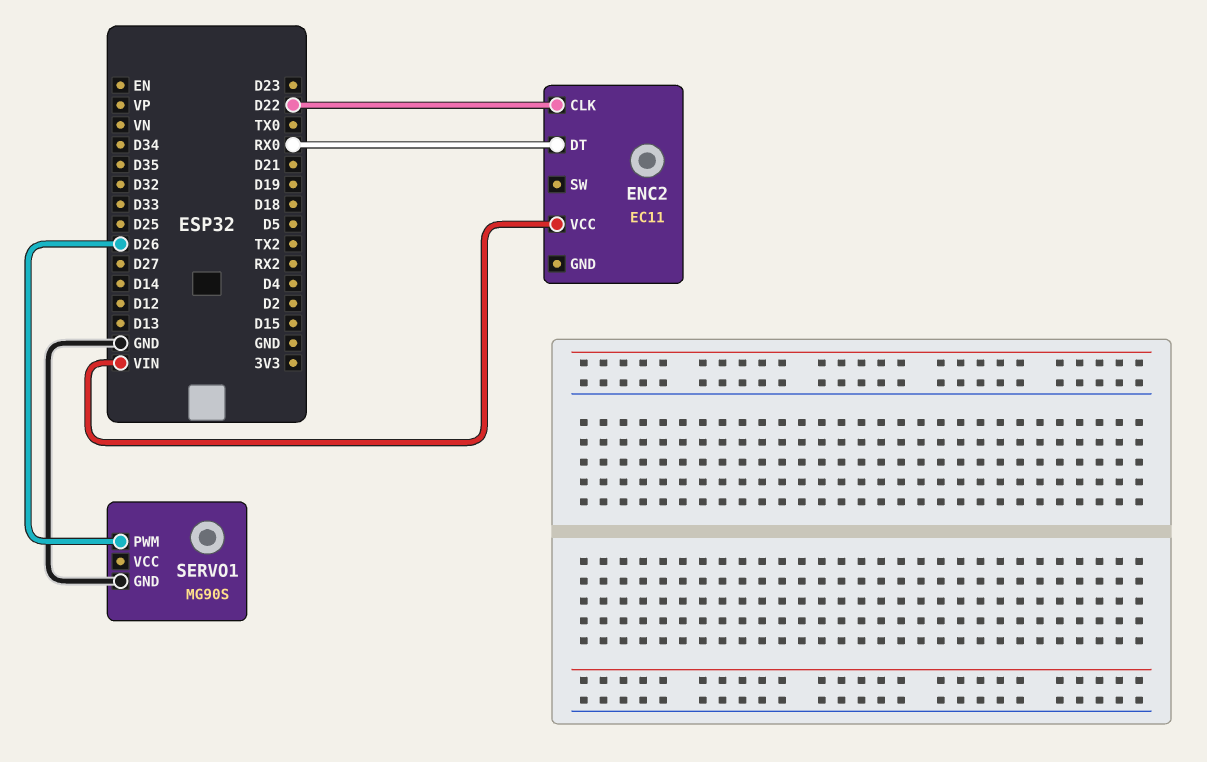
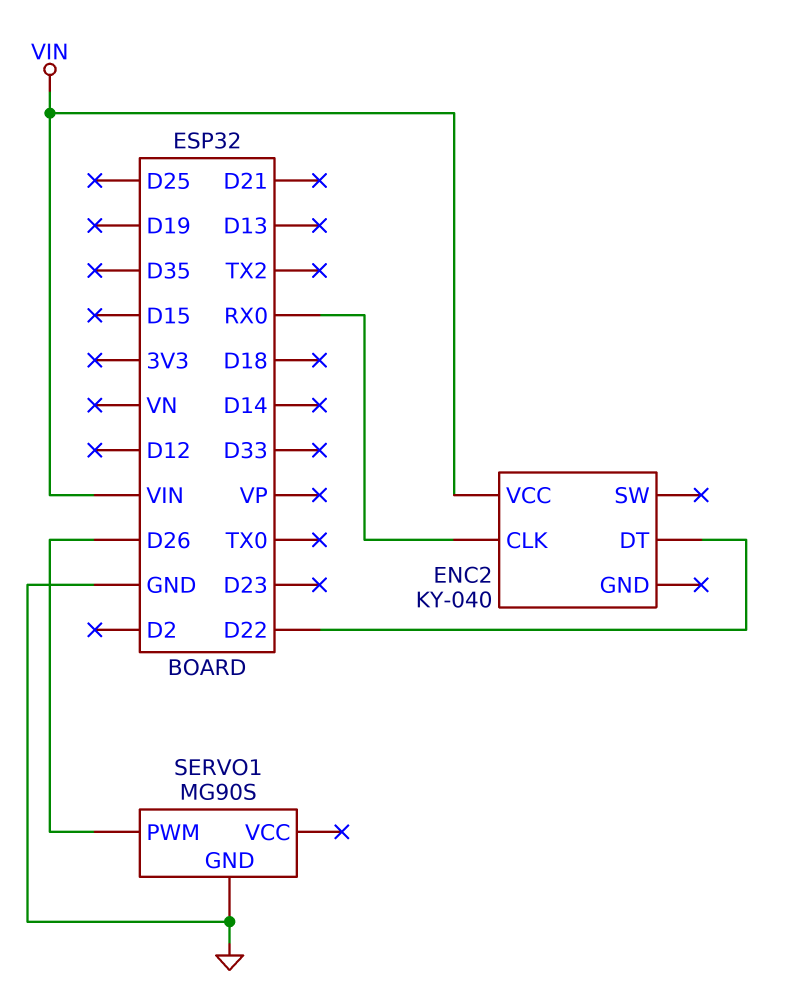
ENC2: EC11 -> KY-040
ENC2 pin CLK: D22 -> RX0
ENC2 pin DT: RX0 -> D22

